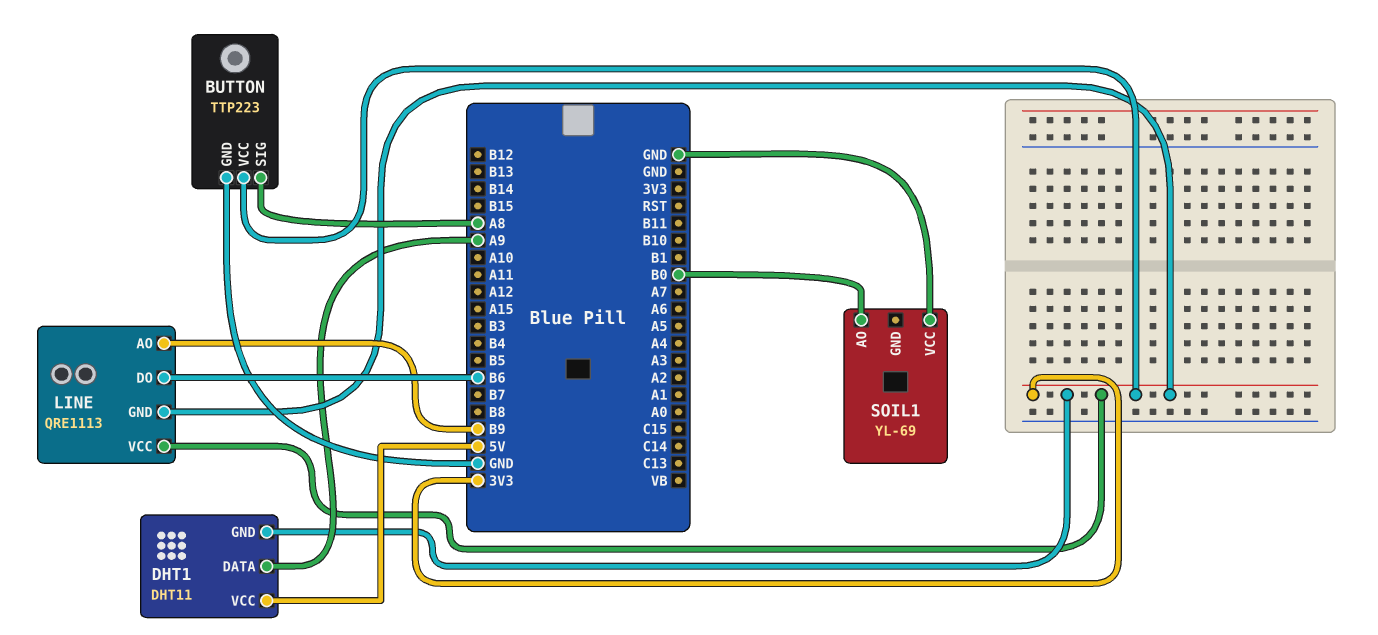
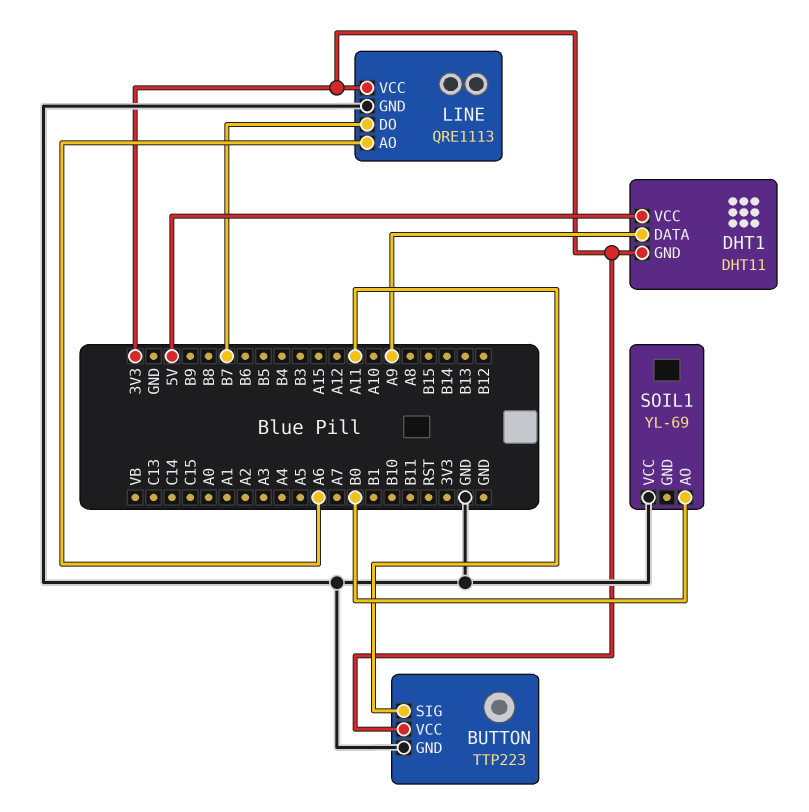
BUTTON pin SIG: A8 -> A11
LINE pin AO: B9 -> A6
LINE pin DO: B6 -> B7
LINE pin GND: 3V3 -> GND

